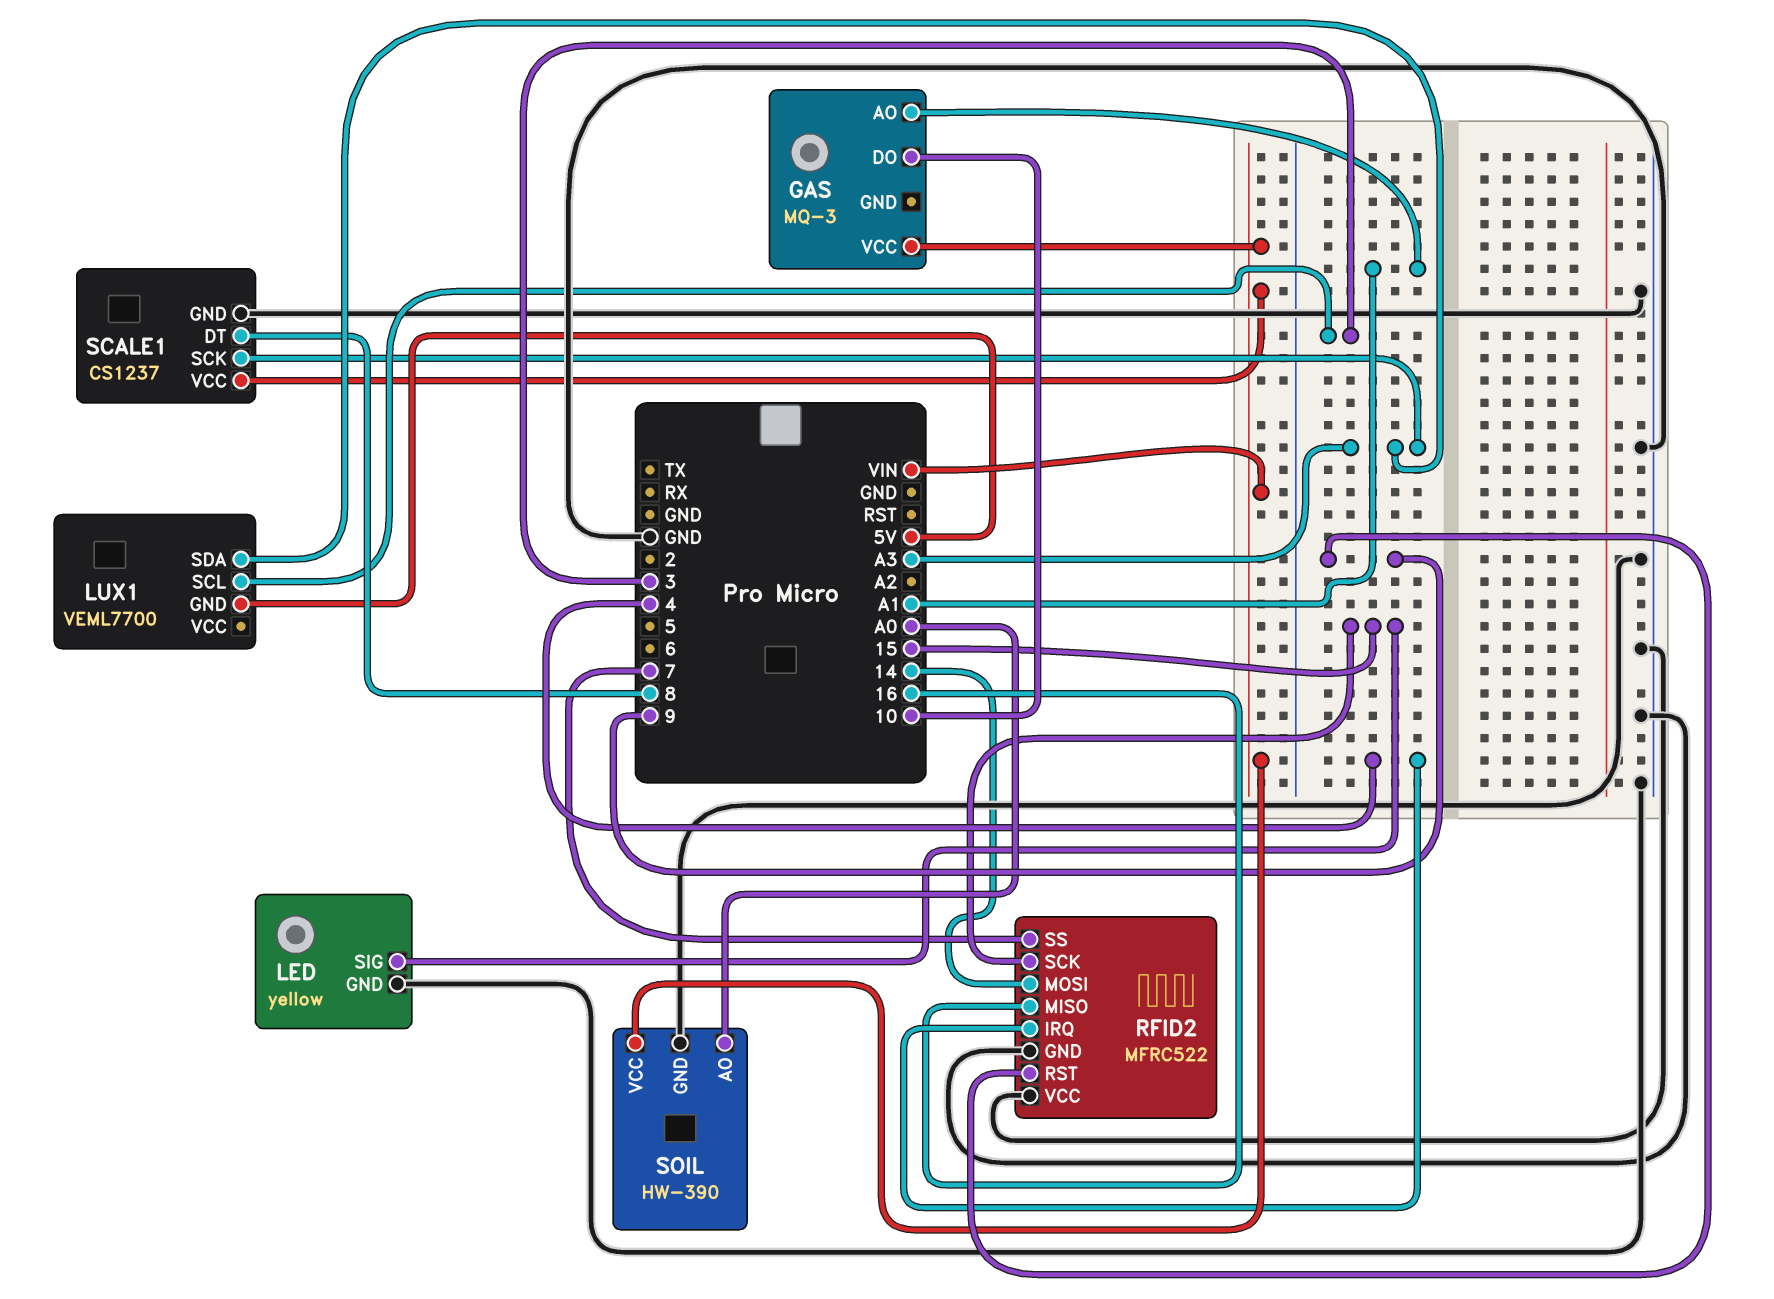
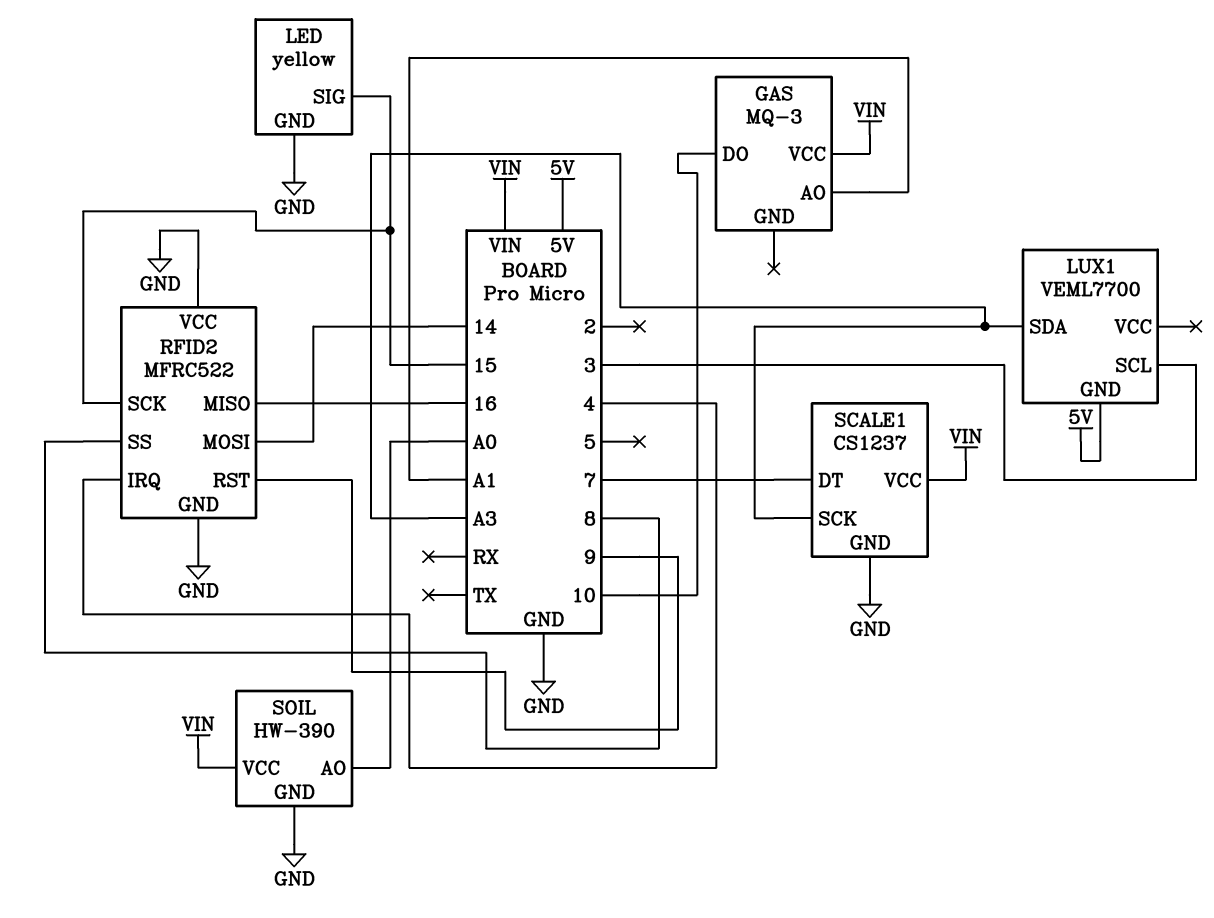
RFID2 pin SS: 7 -> 8
SCALE1 pin DT: 8 -> 7

